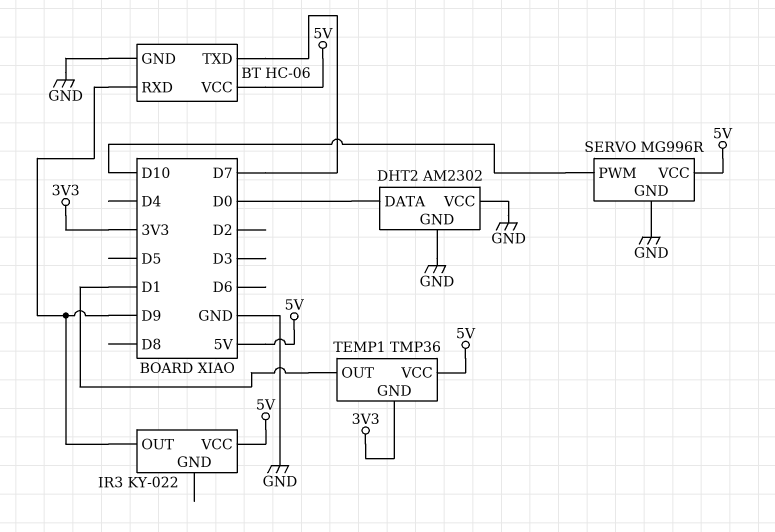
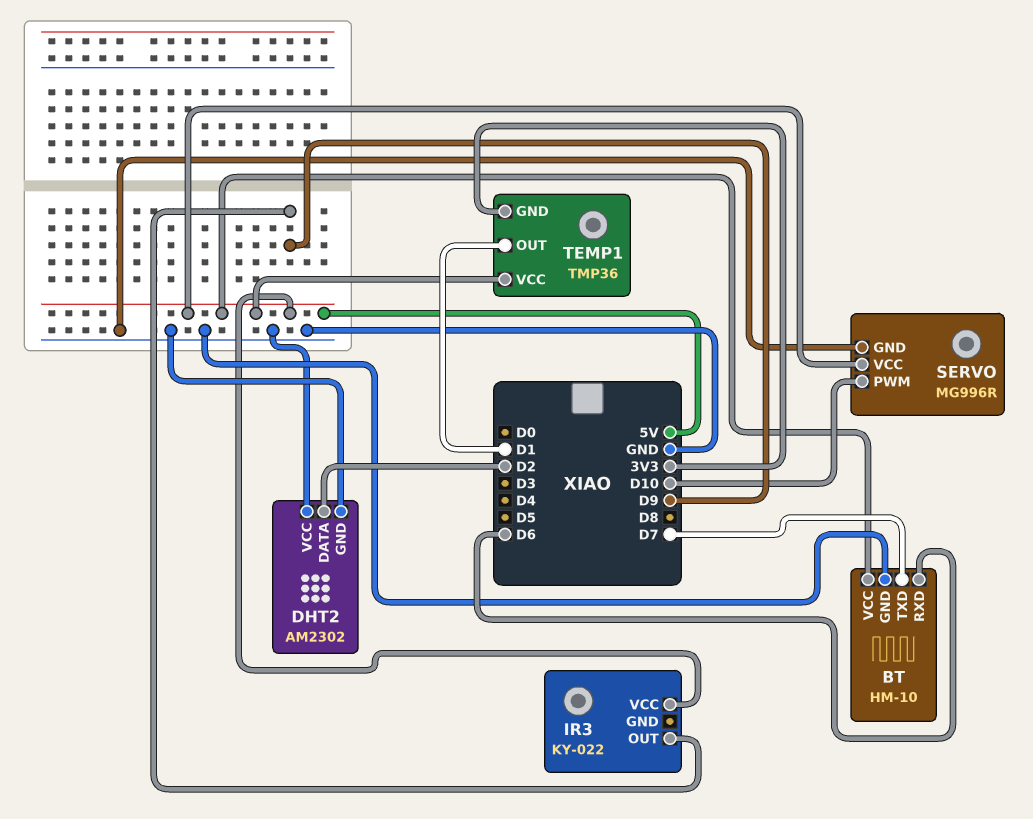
BT: HC-06 -> HM-10
BT pin RXD: D9 -> D6
DHT2 pin DATA: D0 -> D2

